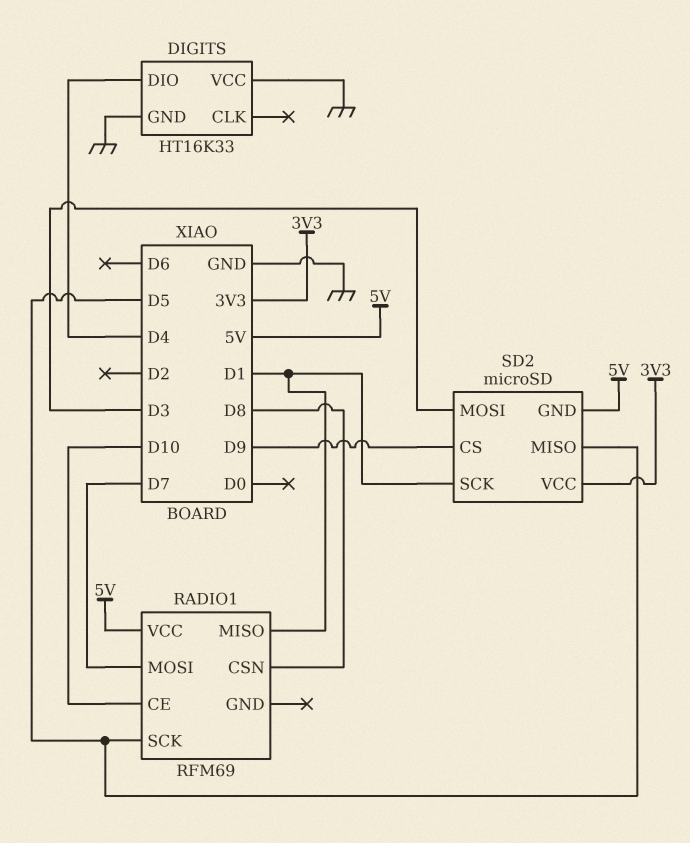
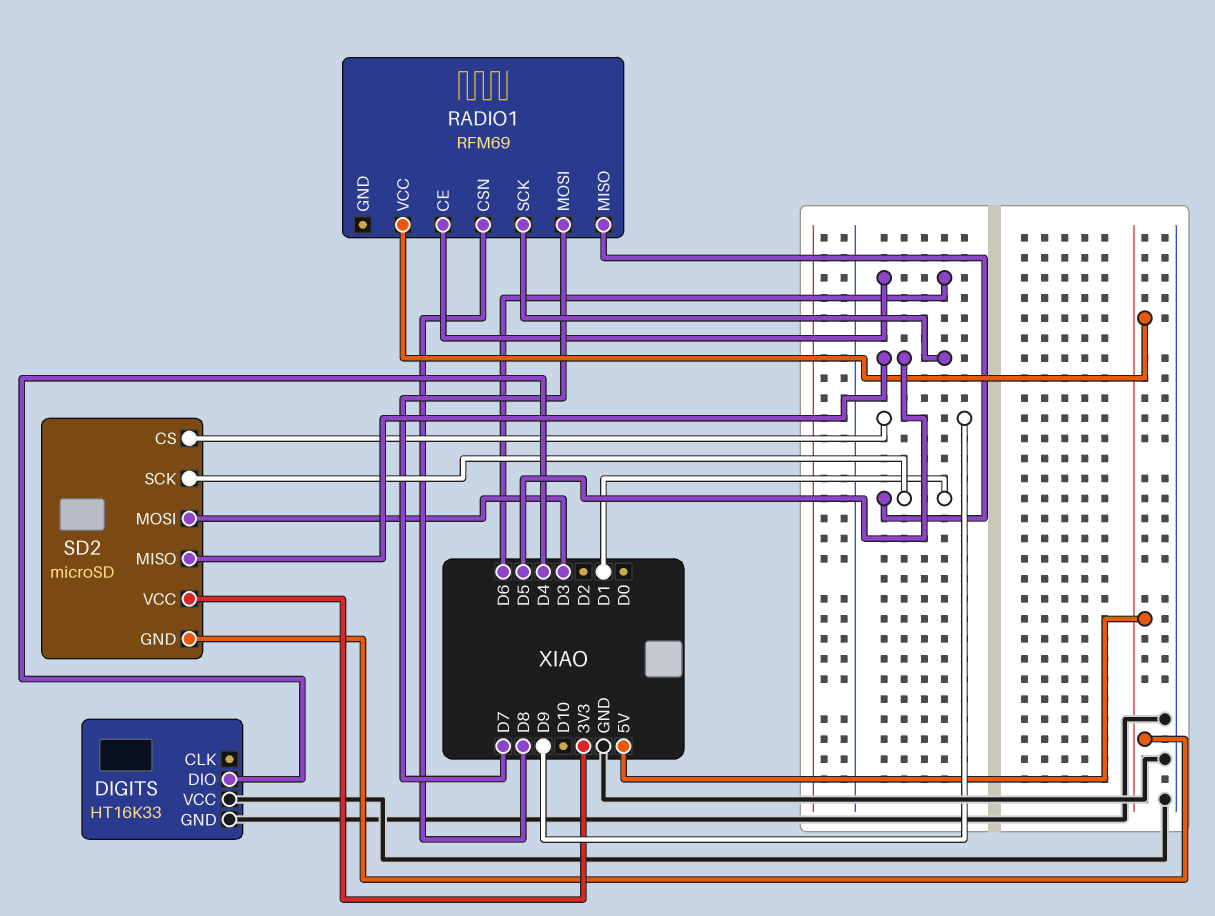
RADIO1 pin CE: D10 -> D6

